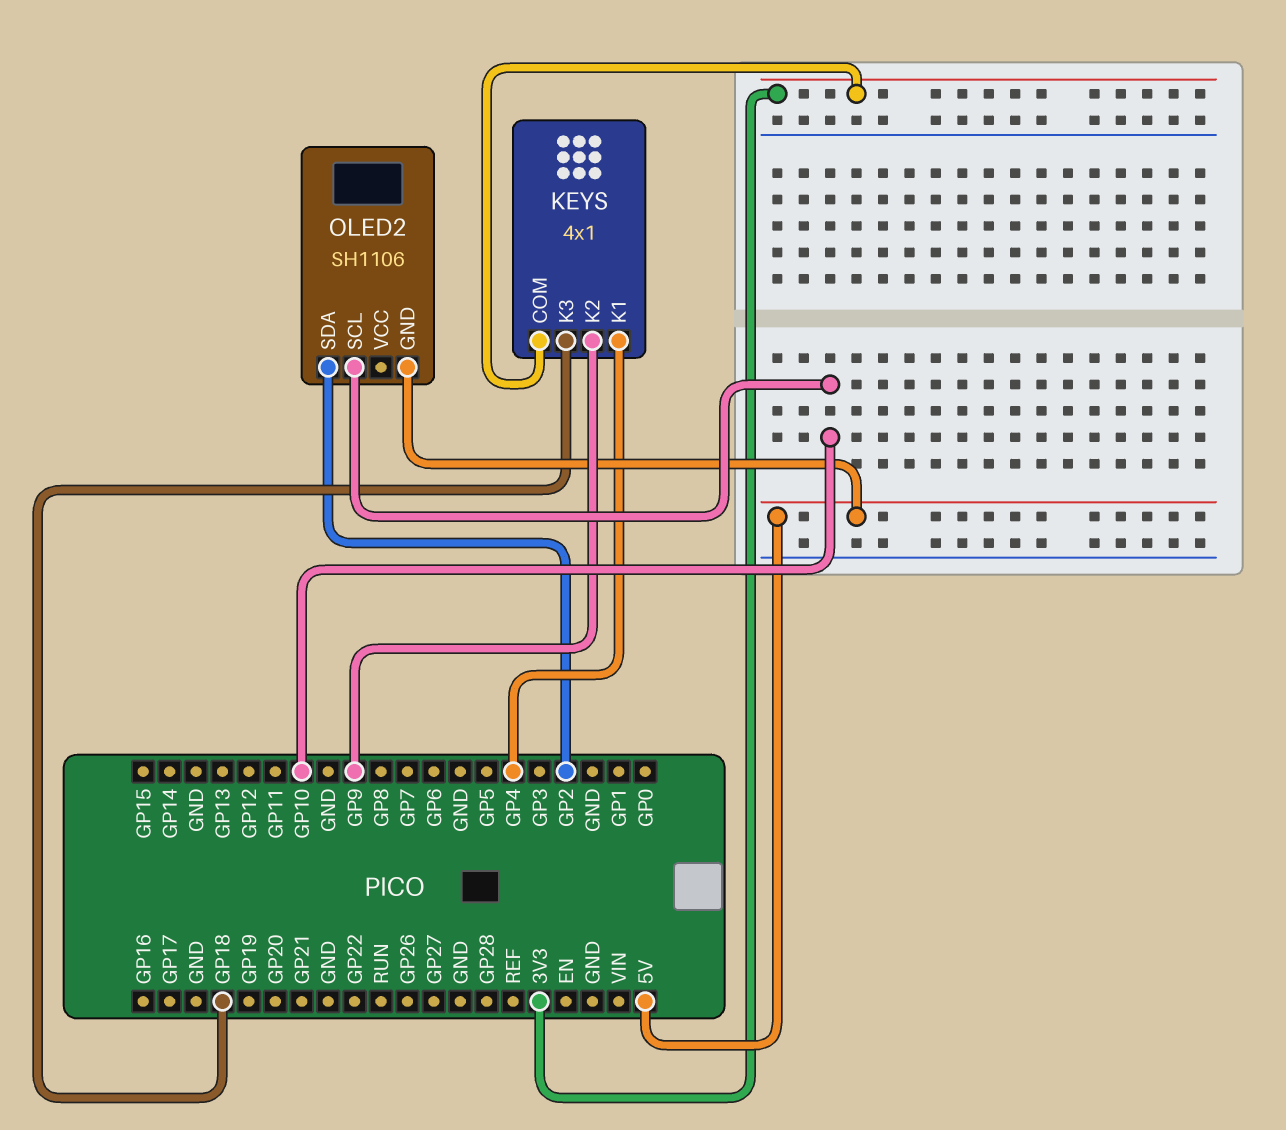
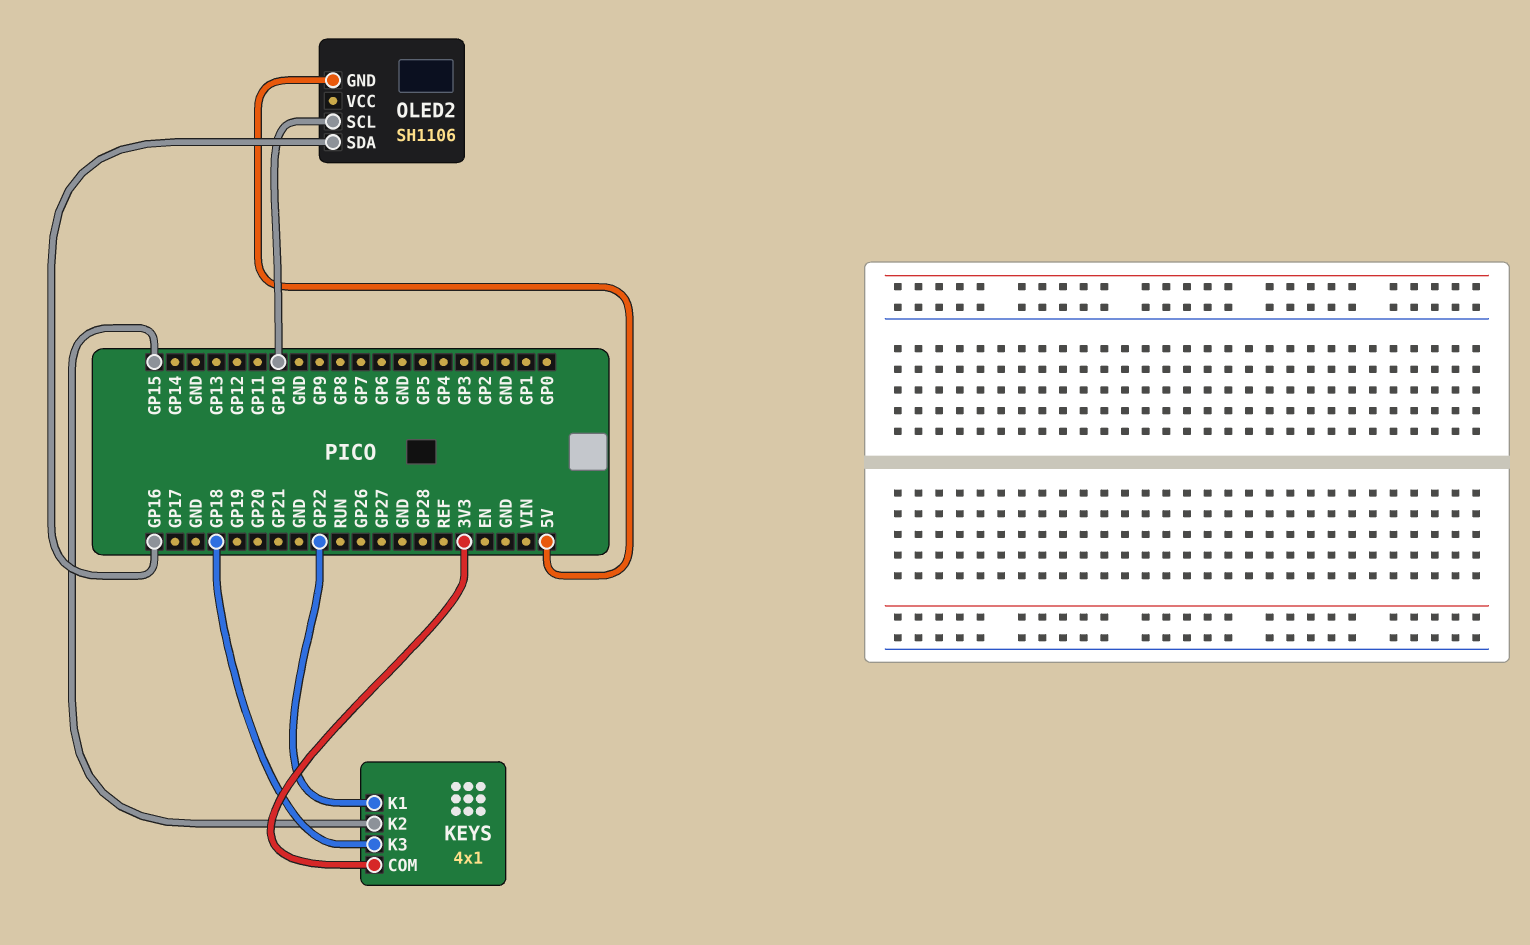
KEYS pin K1: GP4 -> GP22
KEYS pin K2: GP9 -> GP15
OLED2 pin SDA: GP2 -> GP16

